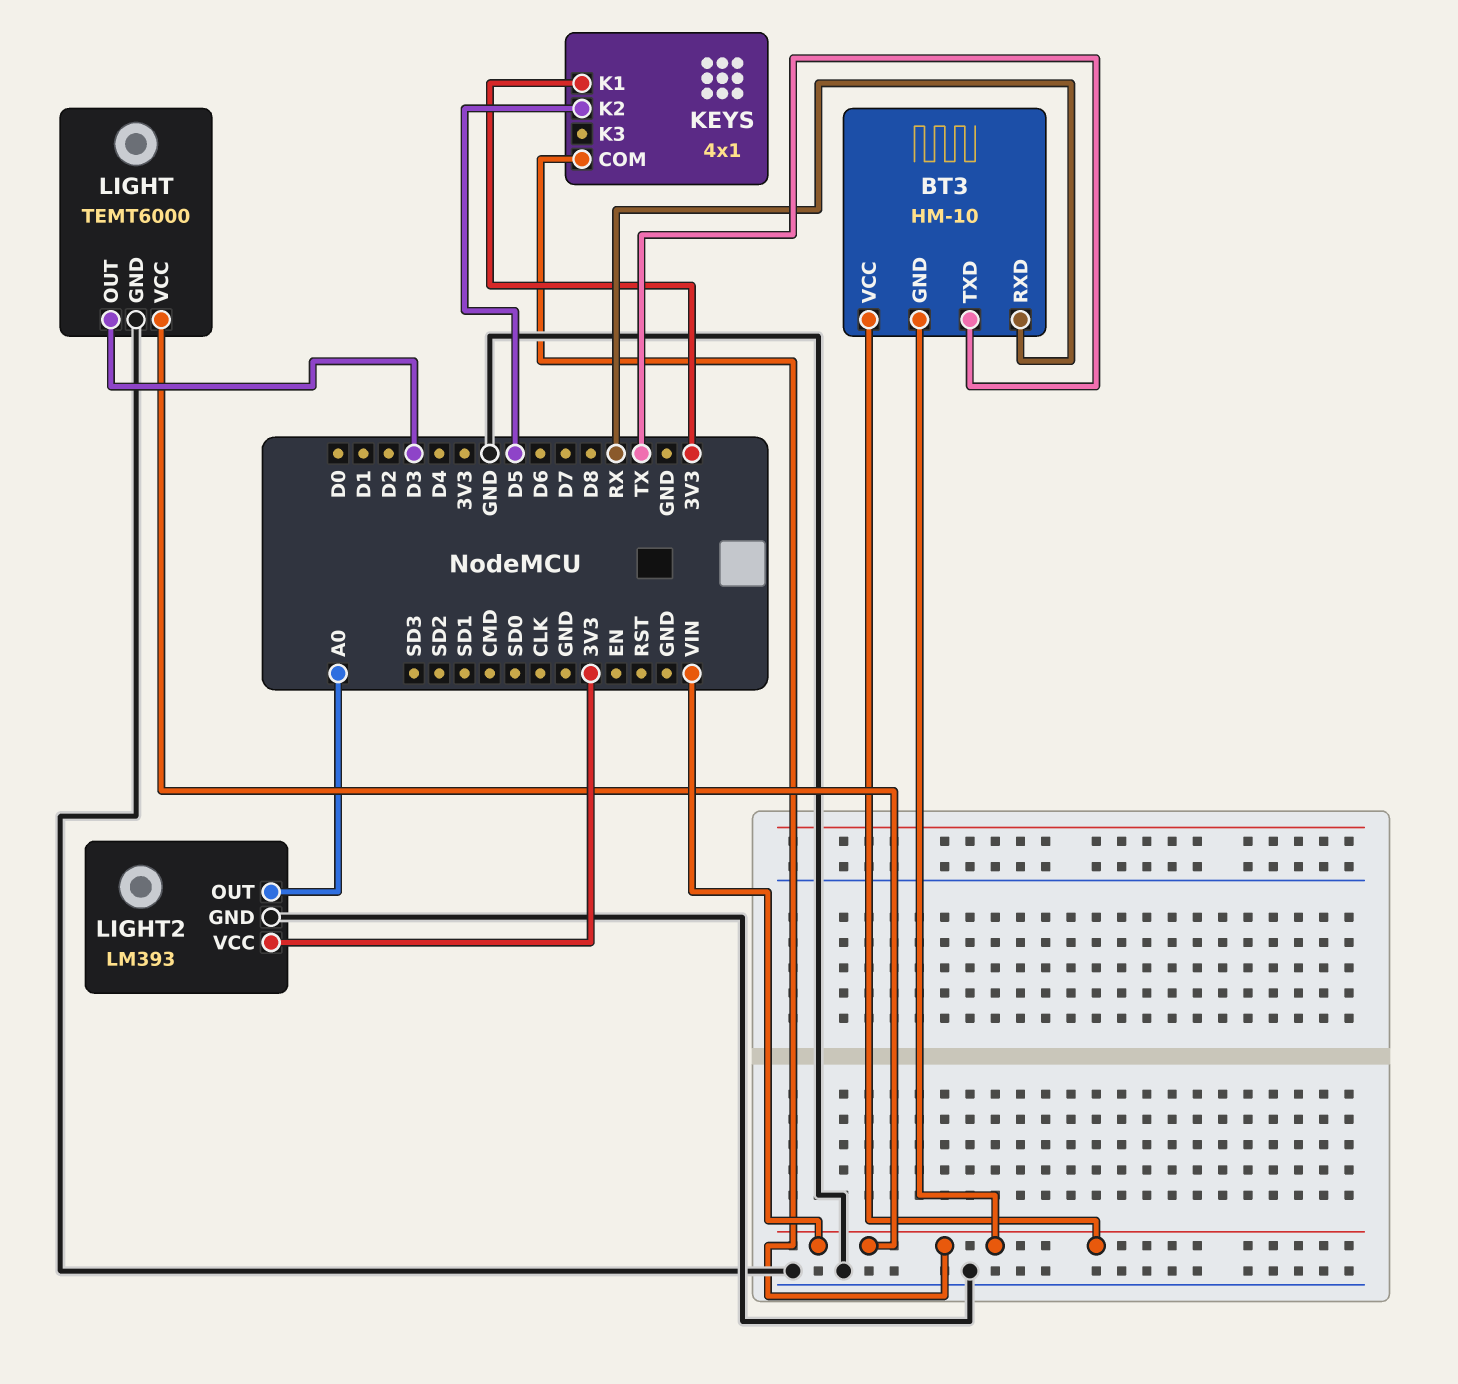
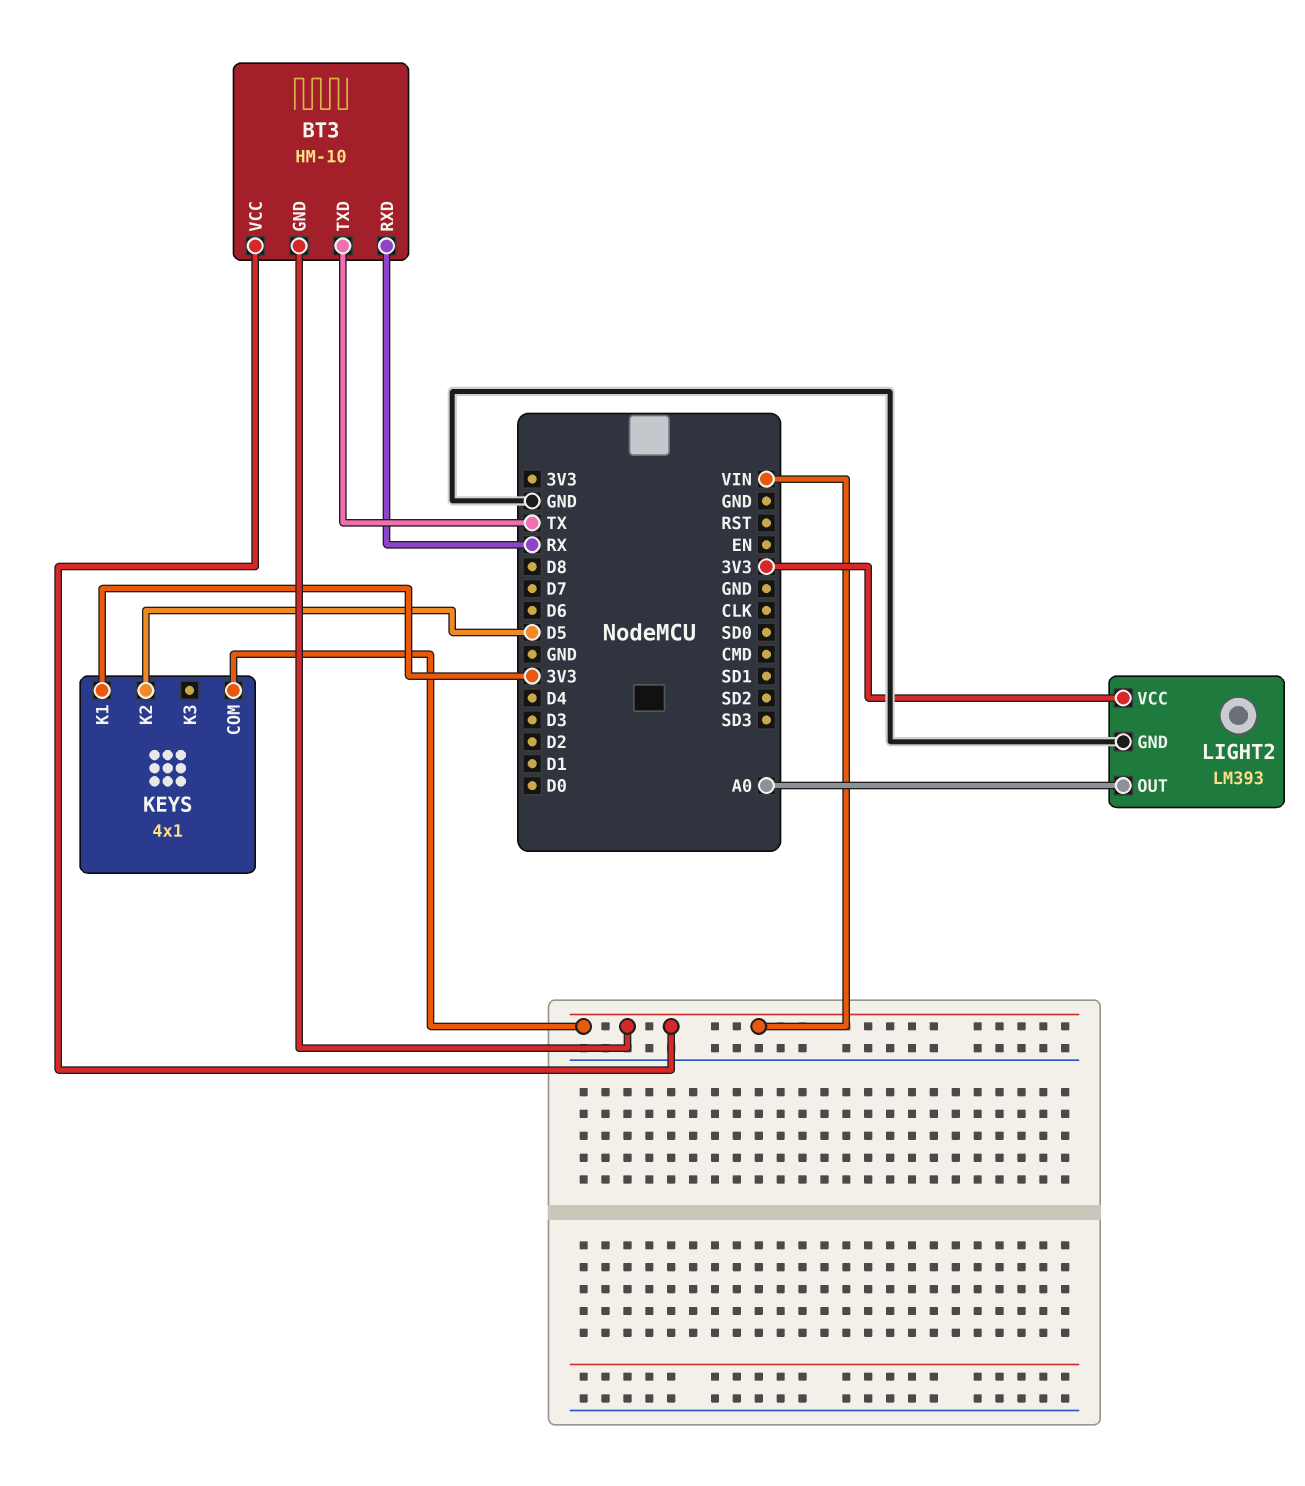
LIGHT: TEMT6000 -> none
LIGHT pin GND: GND -> none
LIGHT pin OUT: D3 -> none
LIGHT pin VCC: VIN -> none

